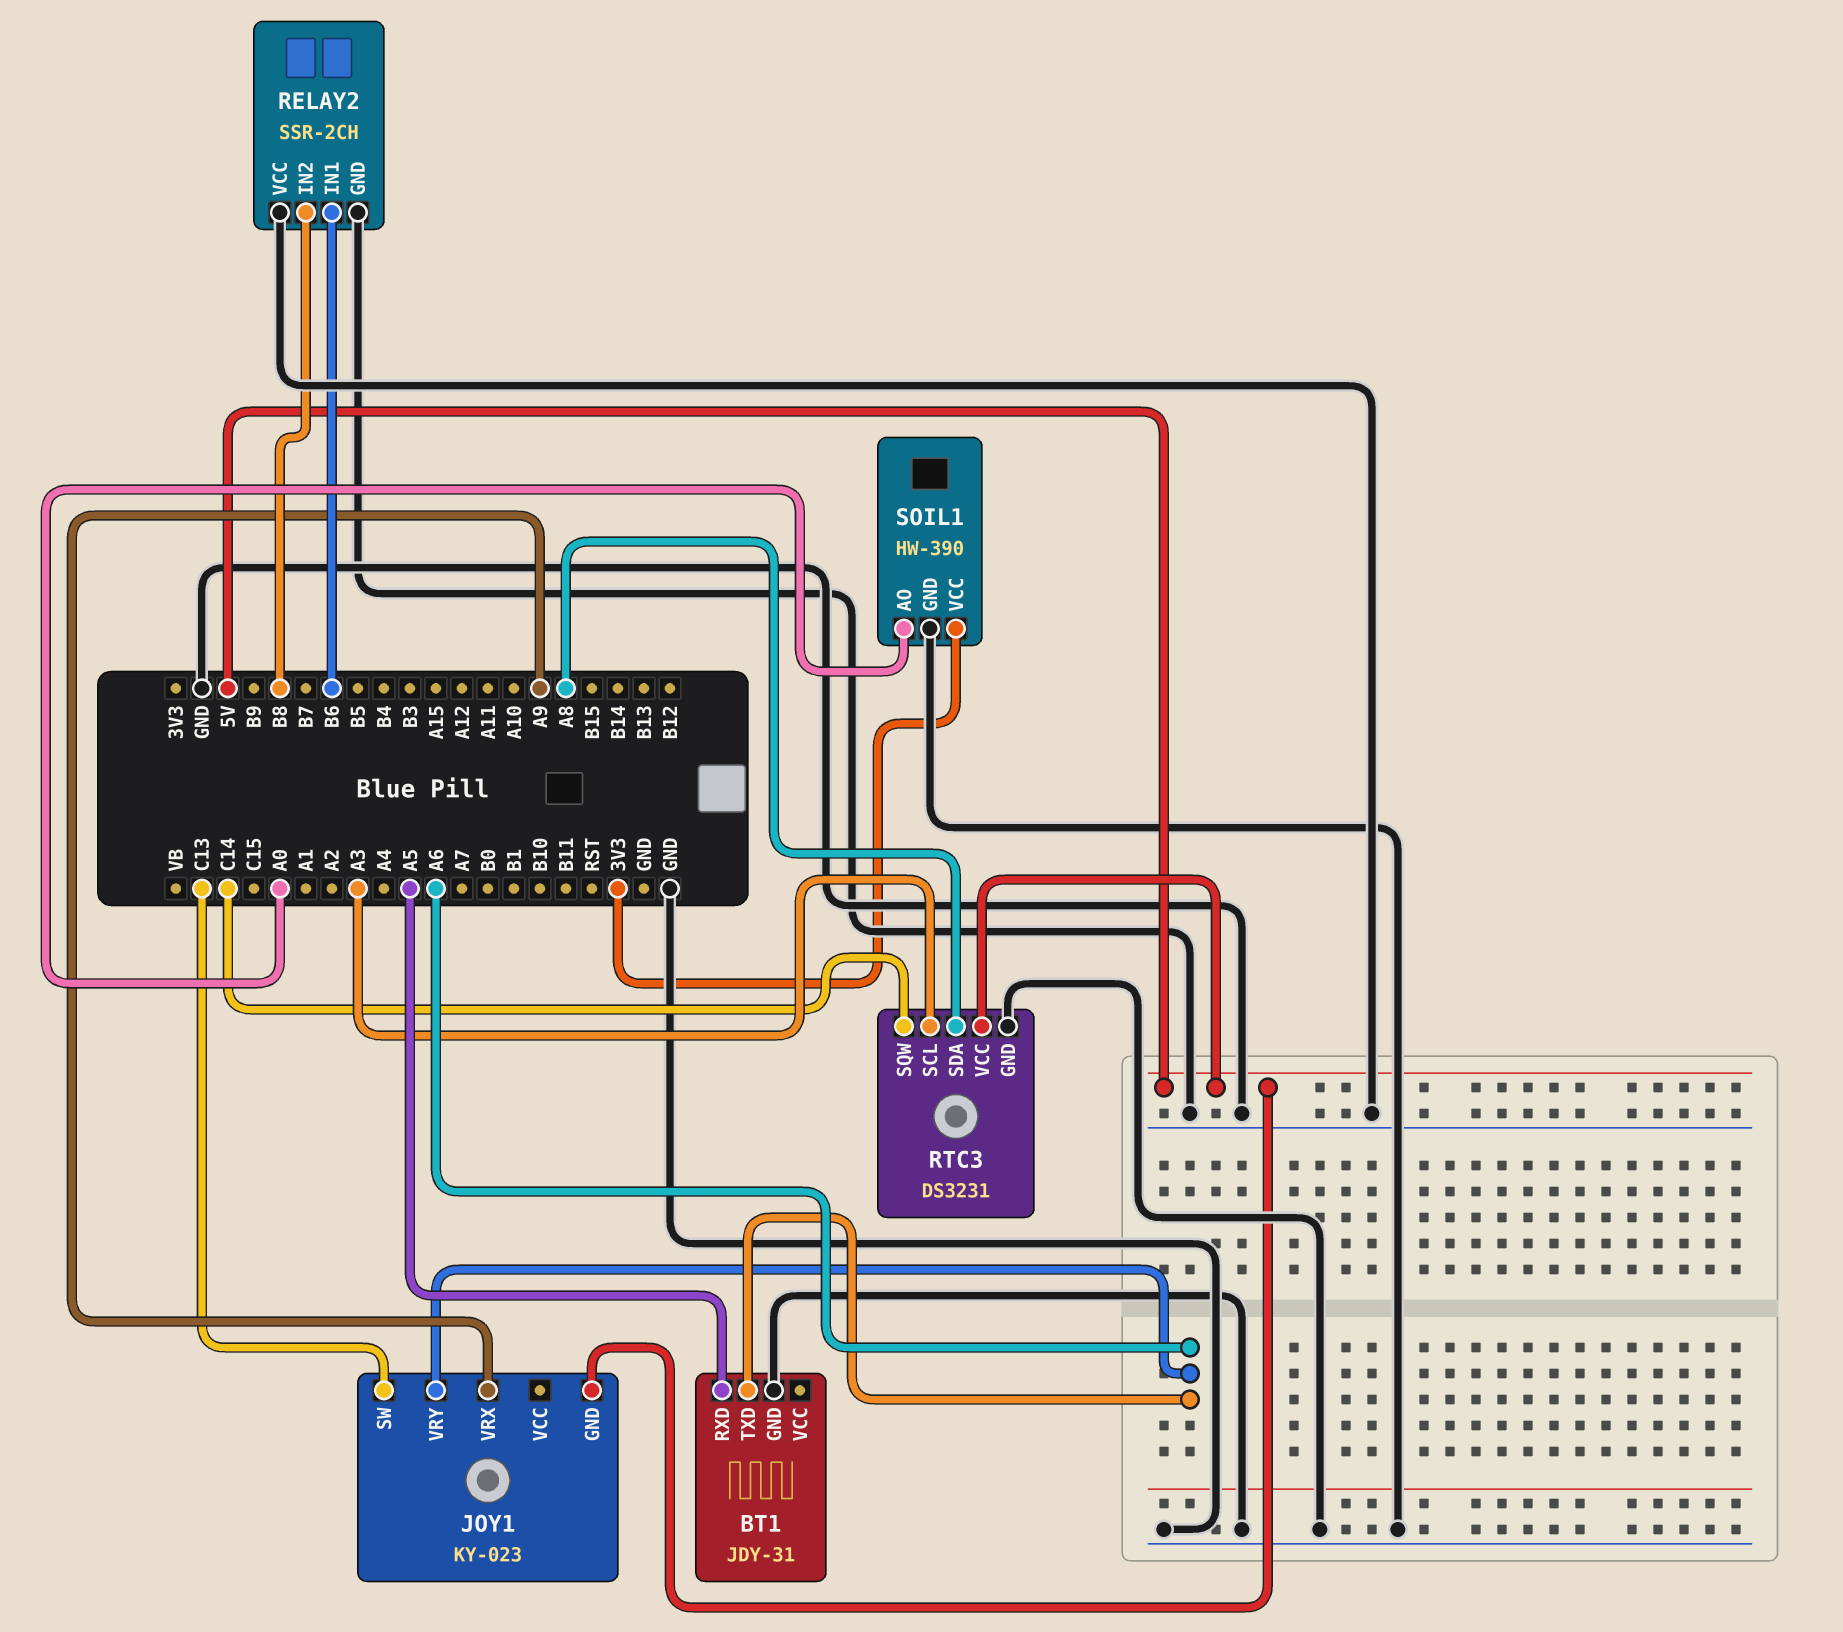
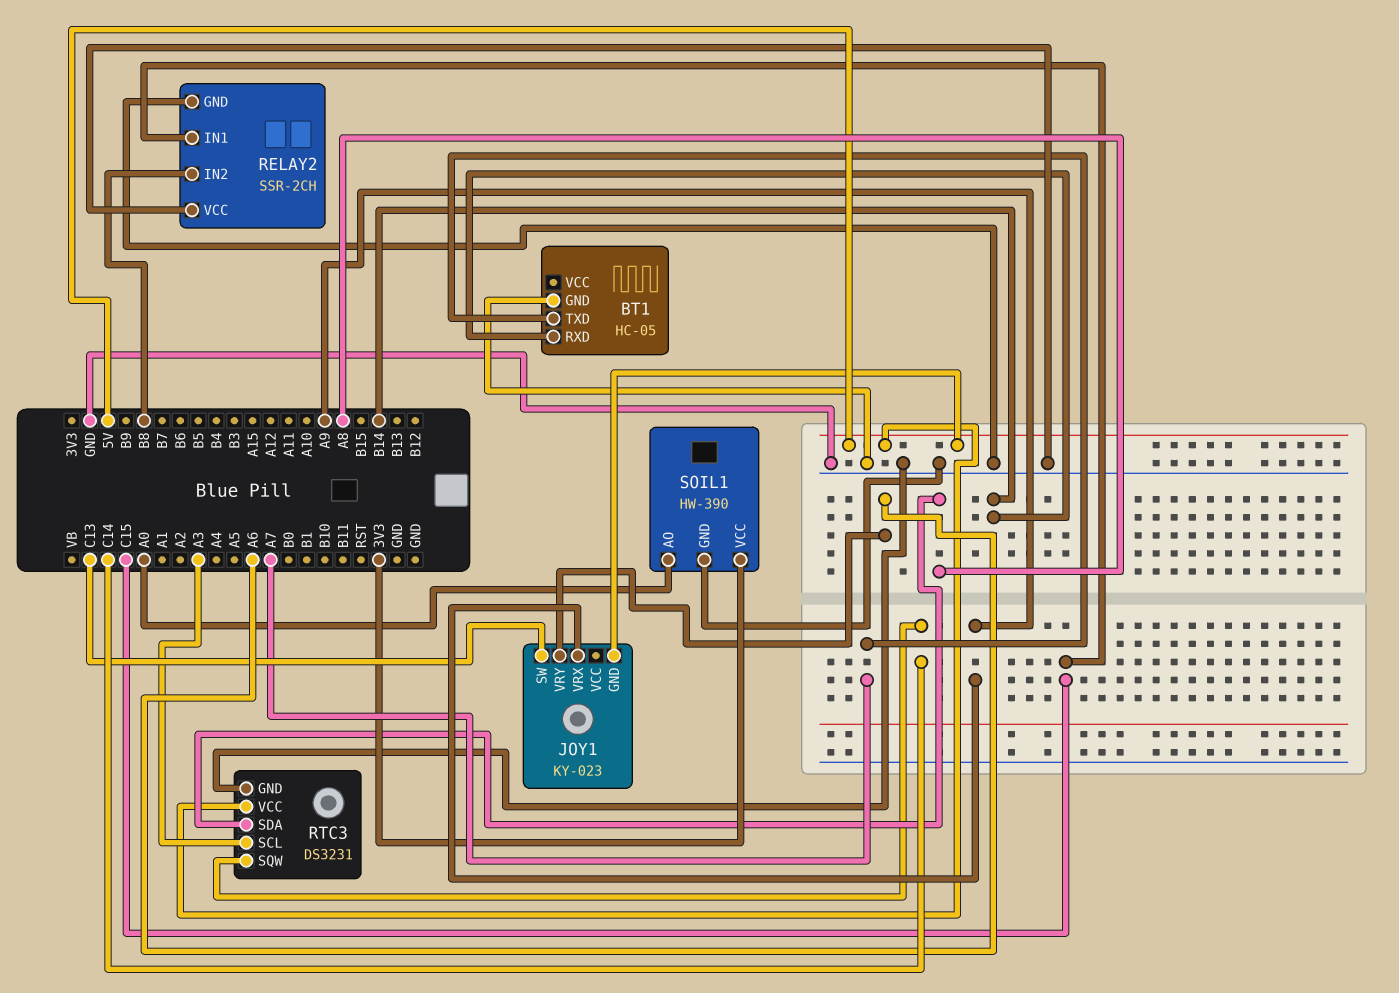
BT1: JDY-31 -> HC-05
BT1 pin RXD: A5 -> B14
BT1 pin TXD: A6 -> A7
RELAY2 pin IN1: B6 -> C15

